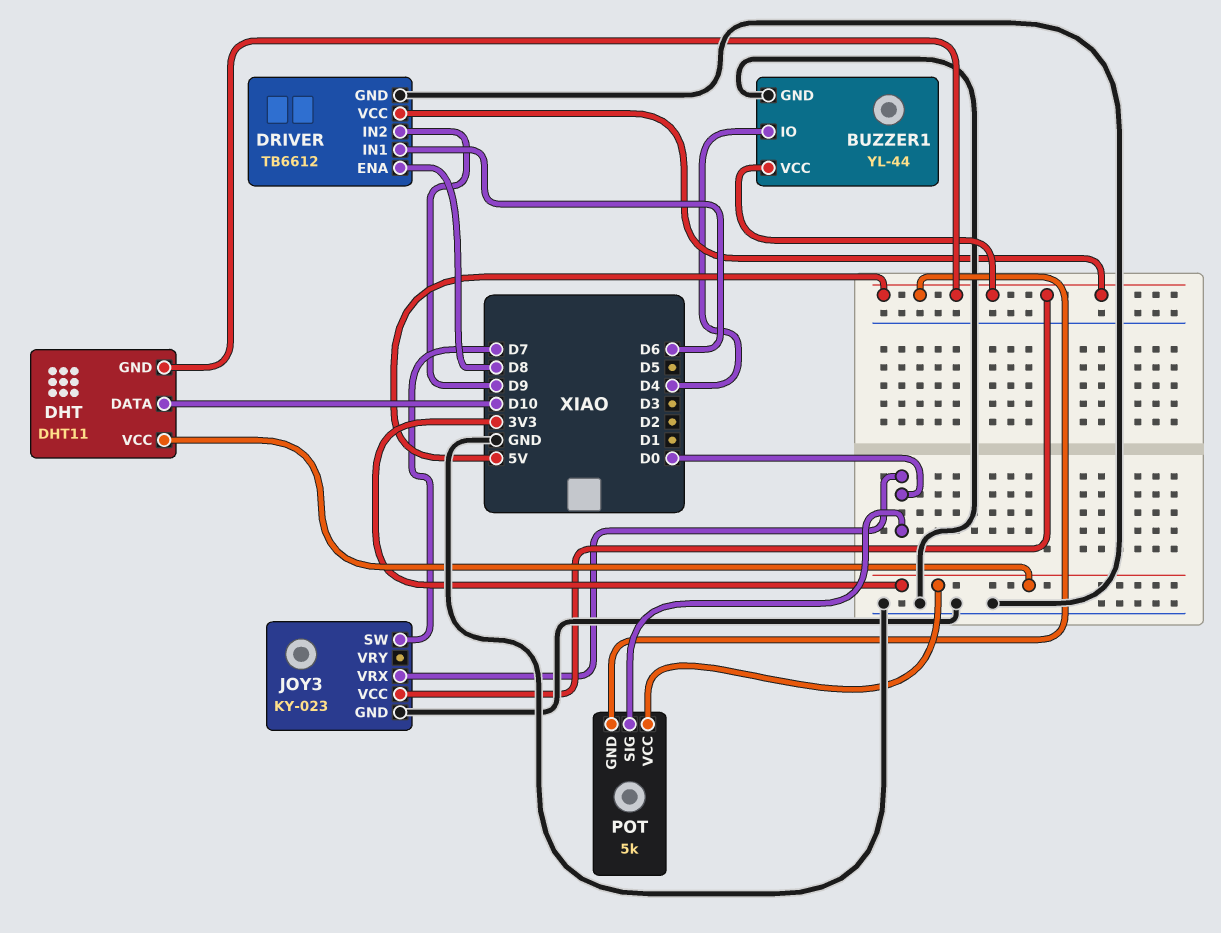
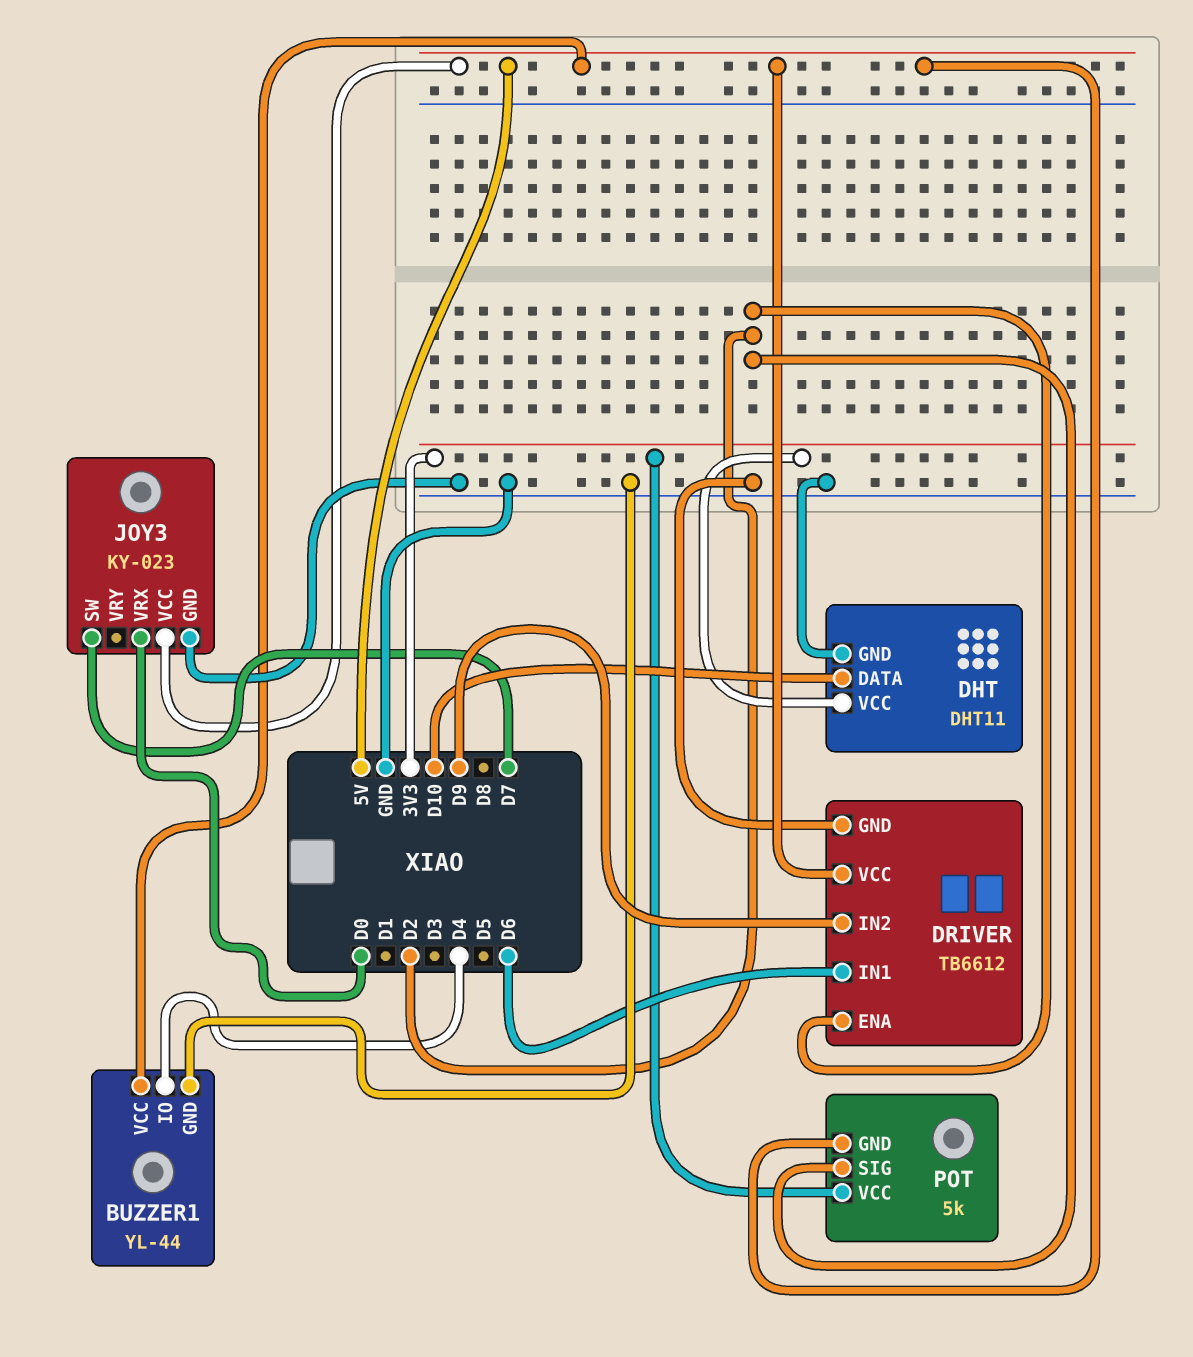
DHT pin GND: 5V -> GND
DRIVER pin ENA: D8 -> D2
POT pin SIG: D0 -> D2

